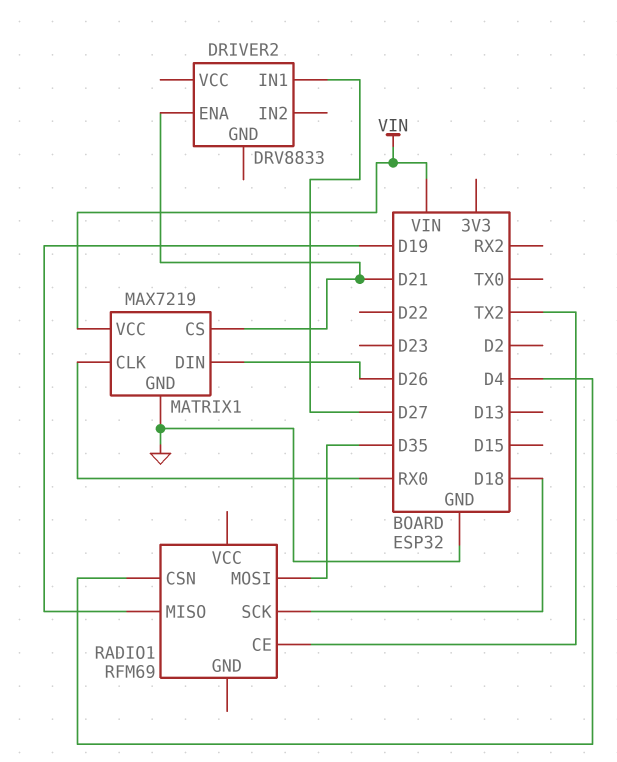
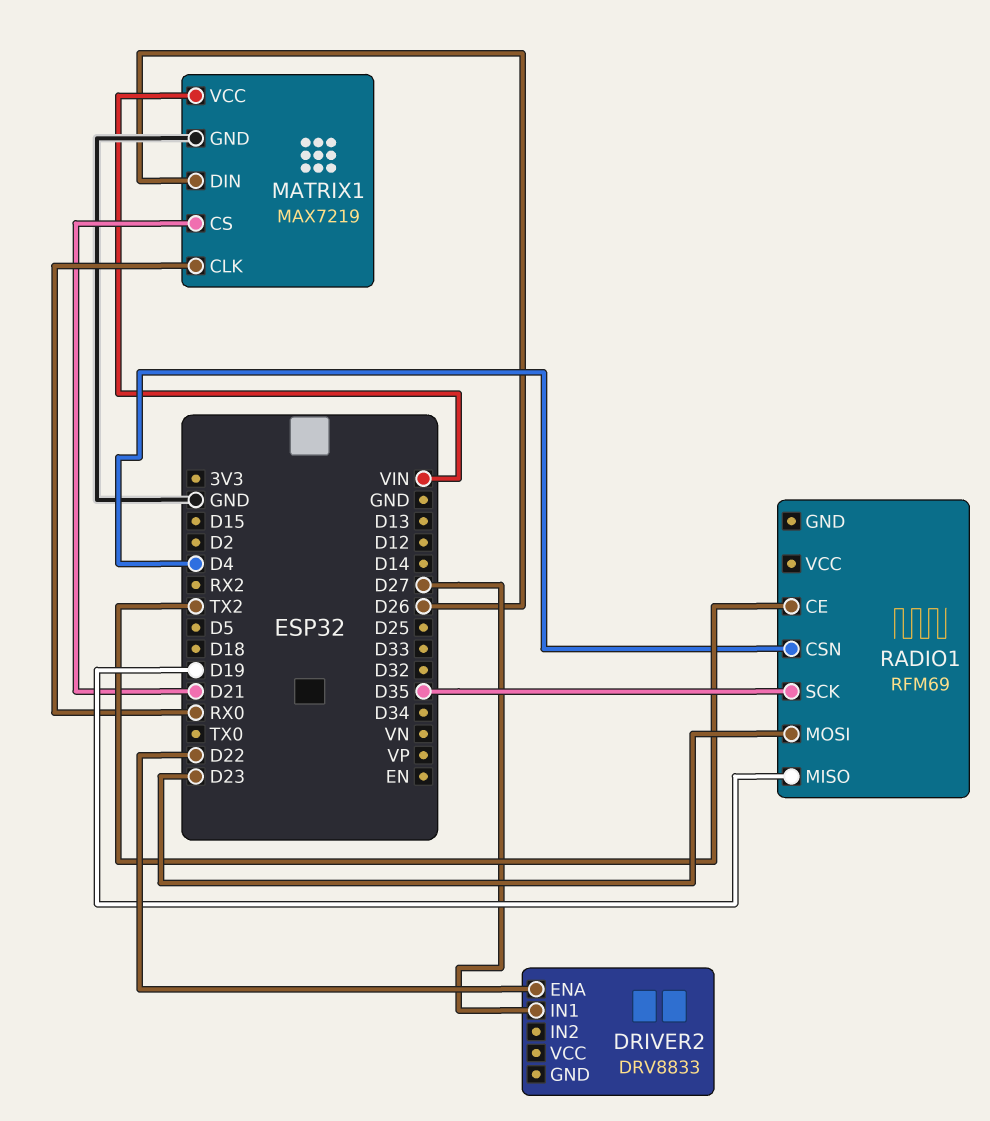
DRIVER2 pin ENA: D21 -> D22
RADIO1 pin MOSI: D35 -> D23
RADIO1 pin SCK: D18 -> D35

